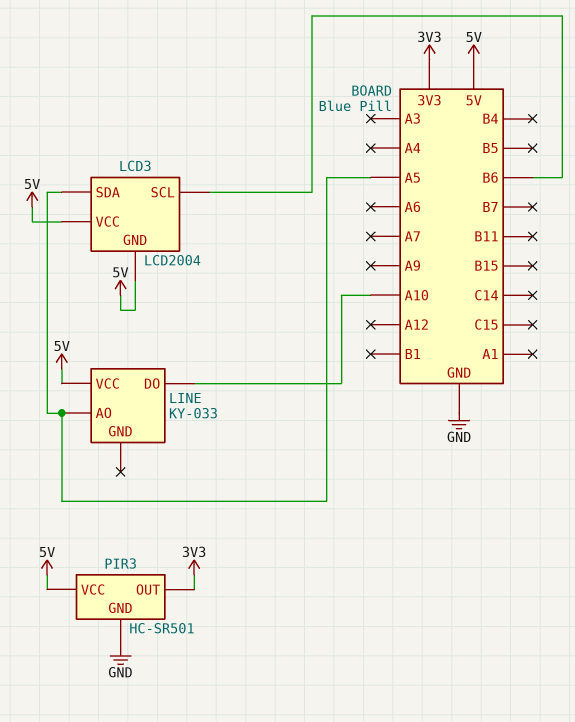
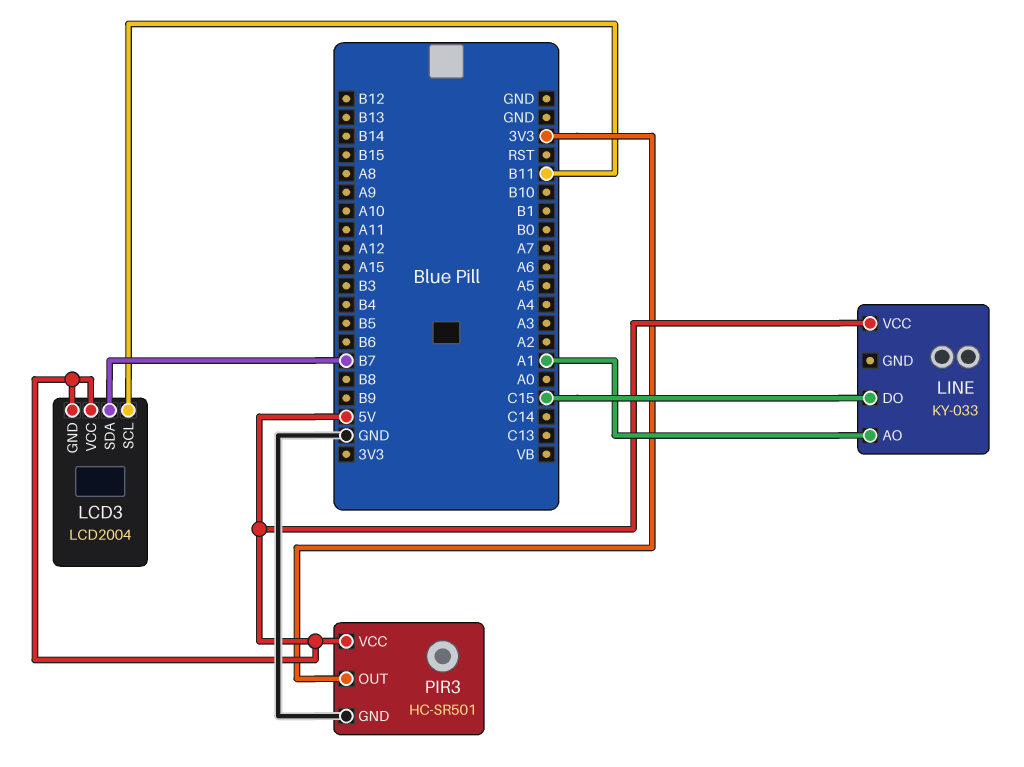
LCD3 pin SCL: B6 -> B11
LCD3 pin SDA: A5 -> B7
LINE pin AO: A5 -> A1
LINE pin DO: A10 -> C15

